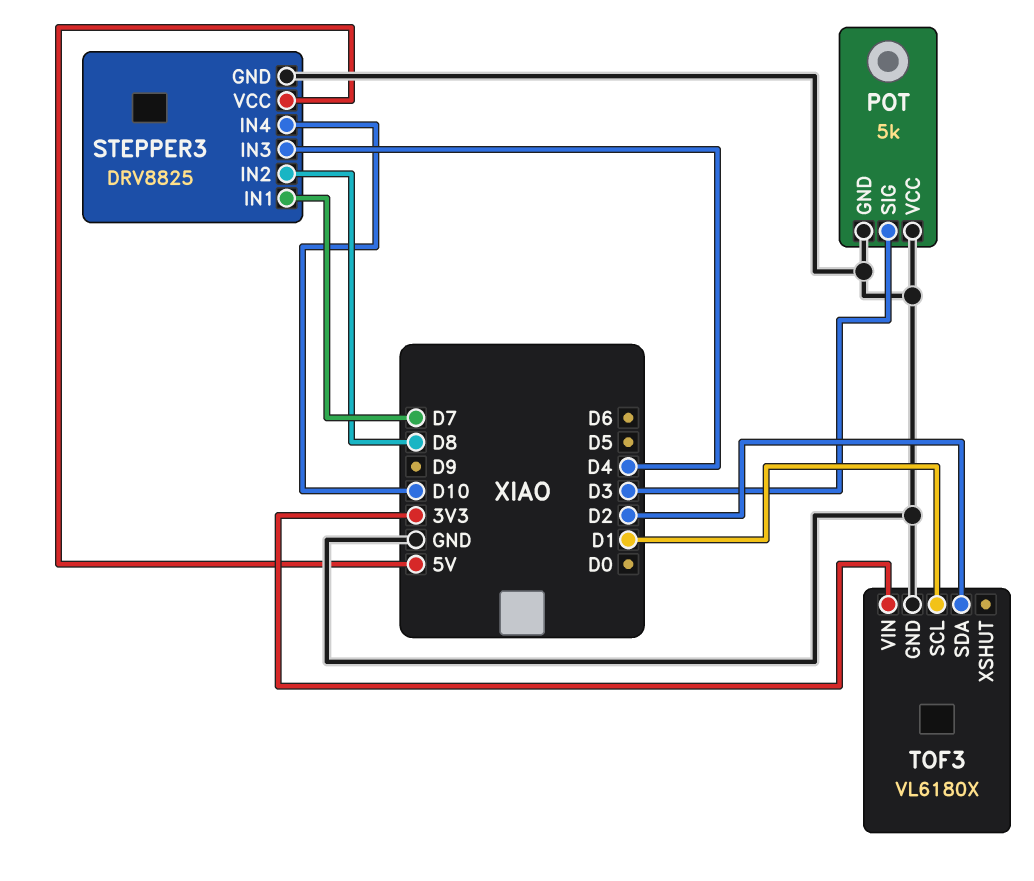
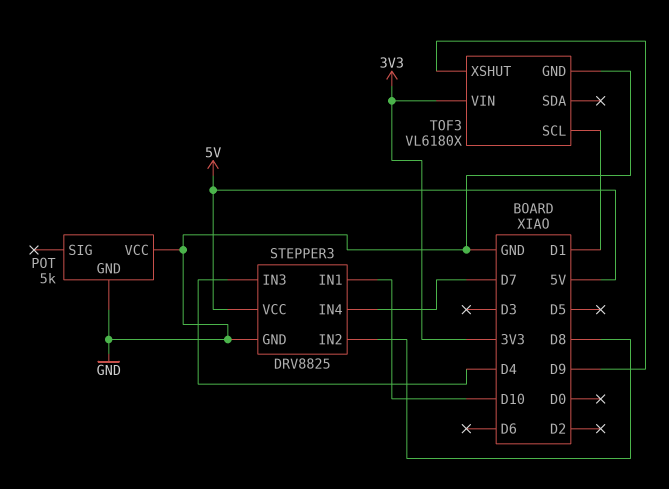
POT pin SIG: D3 -> none
STEPPER3 pin IN1: D7 -> D10
STEPPER3 pin IN4: D10 -> D7
TOF3 pin SDA: D2 -> none
TOF3 pin XSHUT: none -> D9

